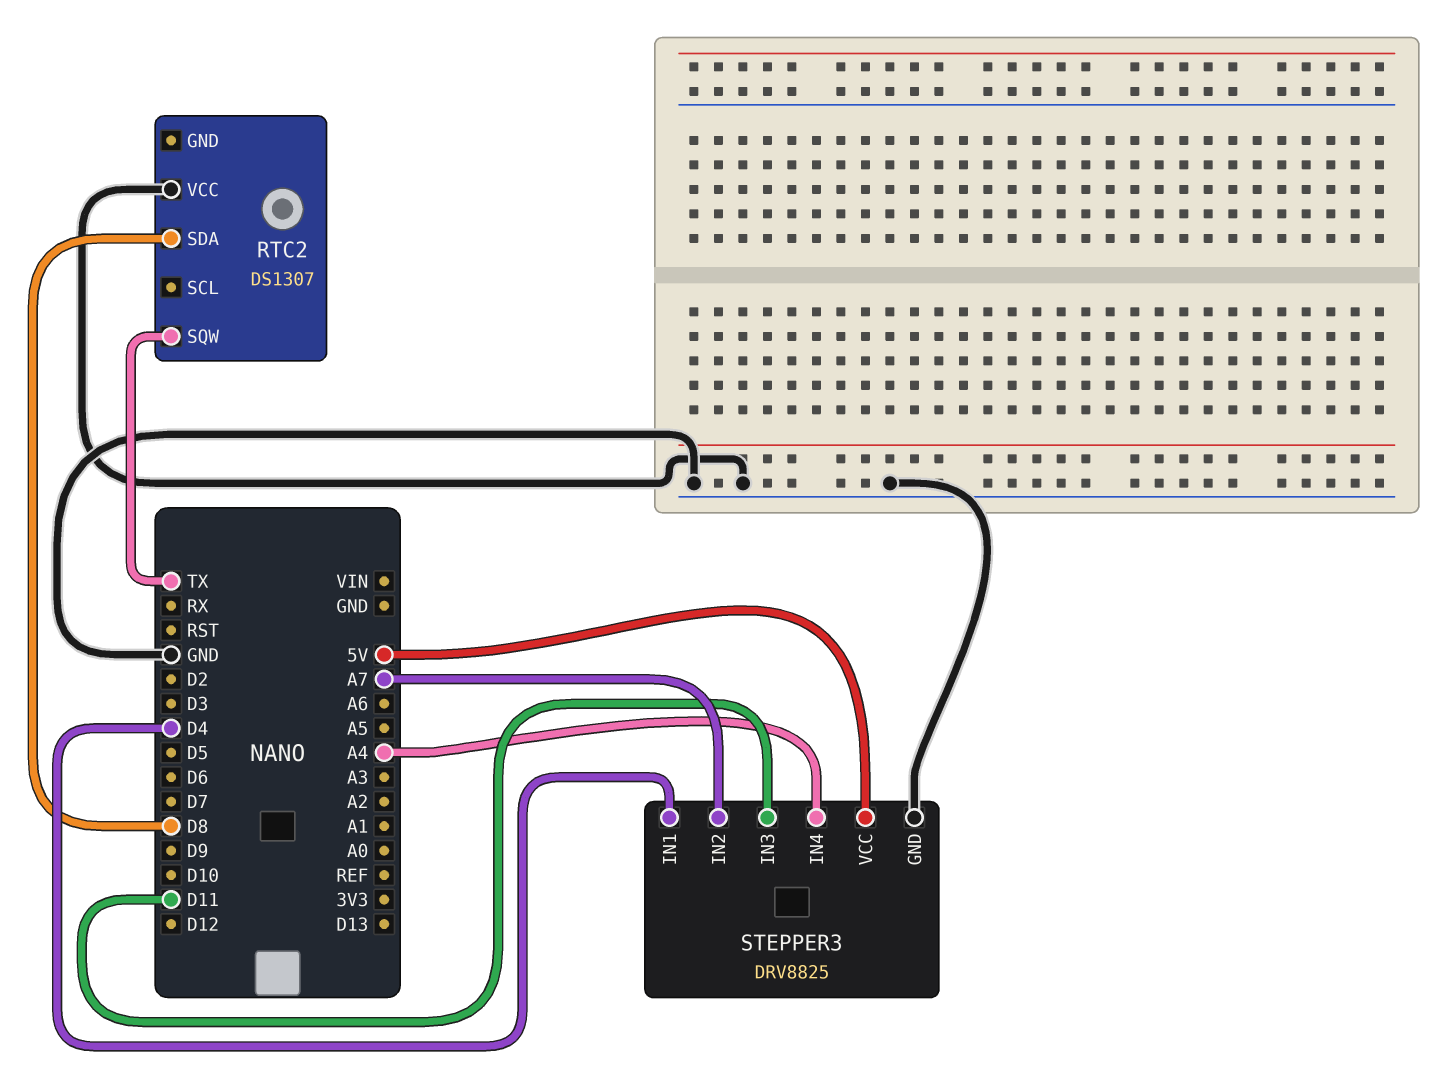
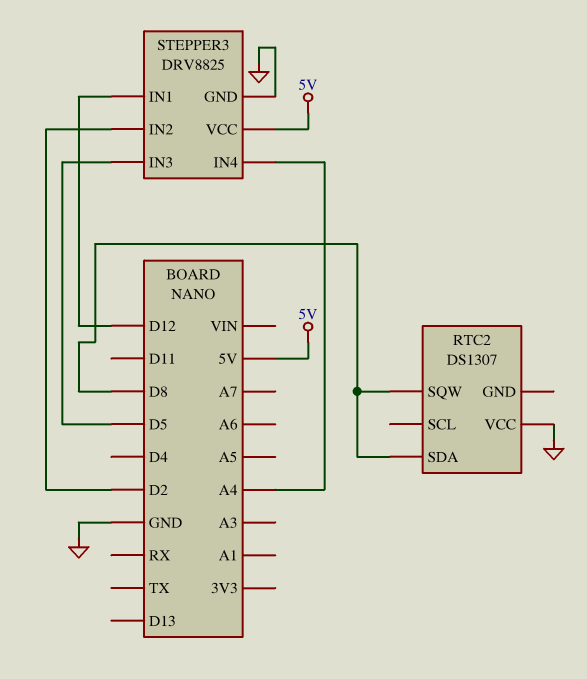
RTC2 pin SQW: TX -> D8
STEPPER3 pin IN1: D4 -> D12
STEPPER3 pin IN2: A7 -> D2
STEPPER3 pin IN3: D11 -> D5

